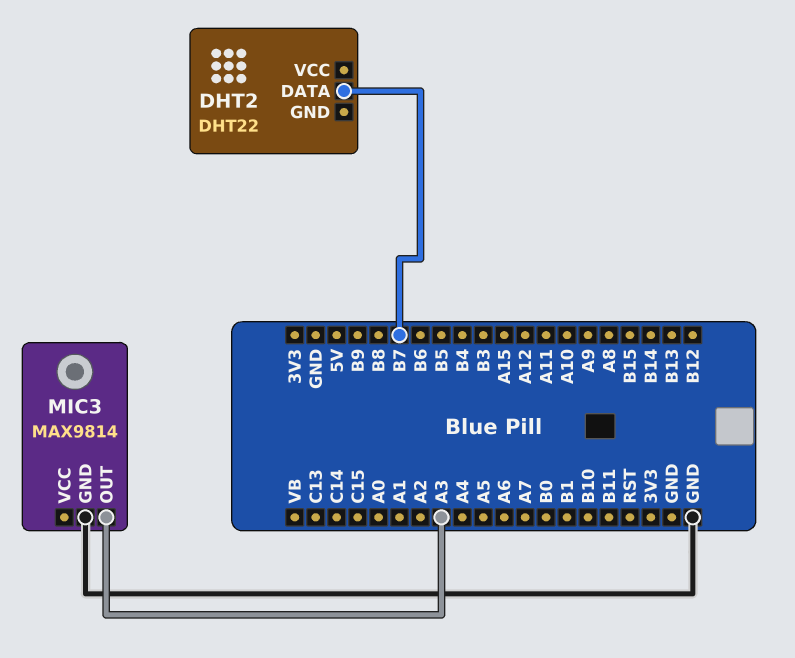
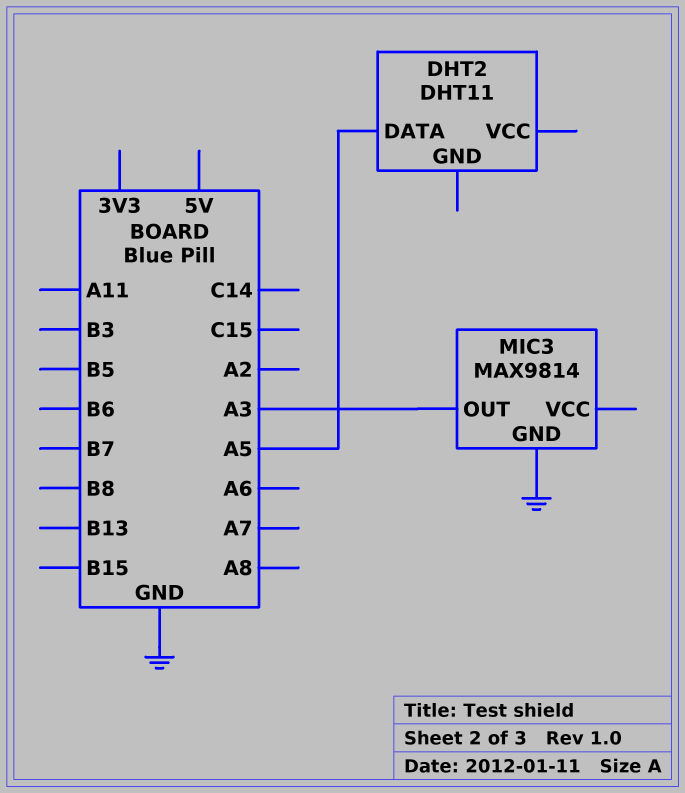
DHT2: DHT22 -> DHT11
DHT2 pin DATA: B7 -> A5

